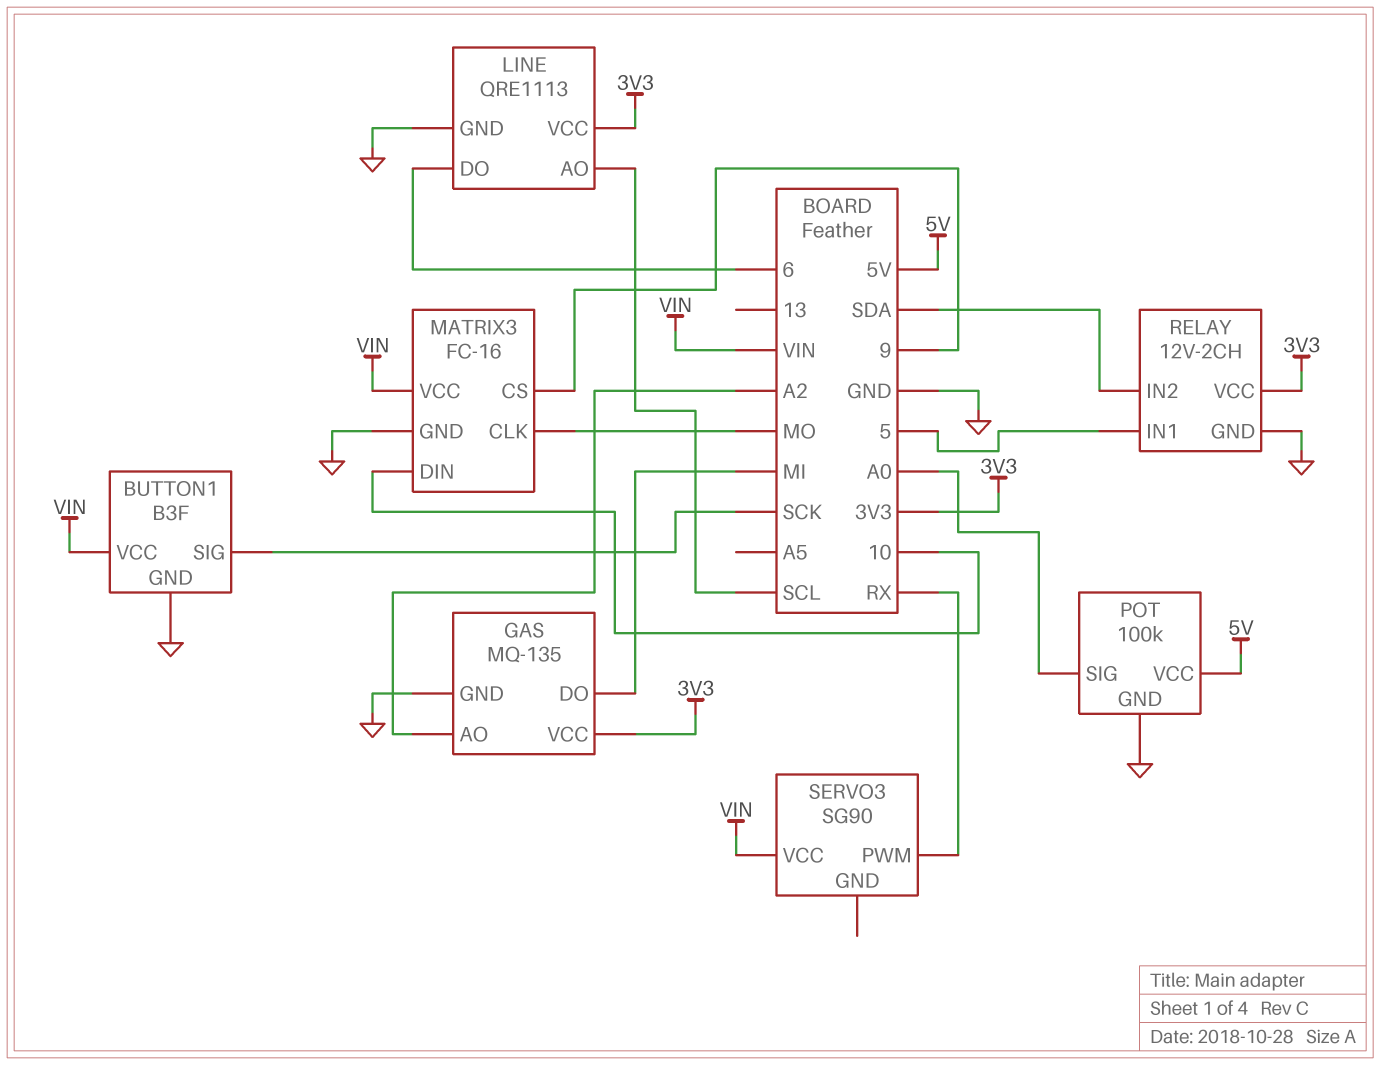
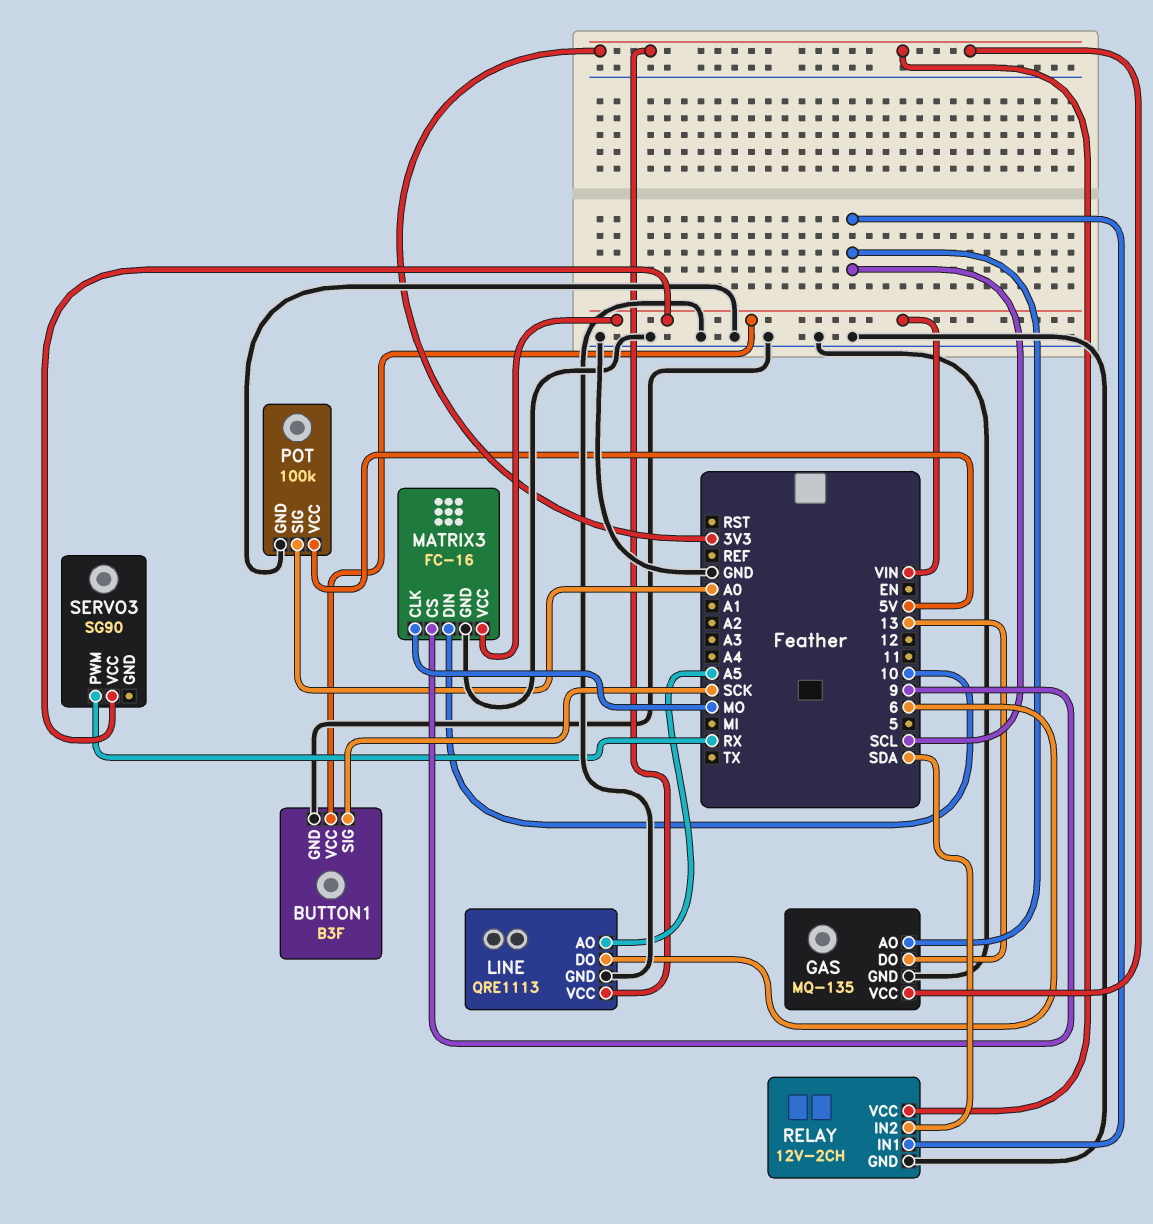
GAS pin AO: A2 -> SCL
GAS pin DO: MI -> 13
LINE pin AO: SCL -> A5
RELAY pin IN1: 5 -> SCL

